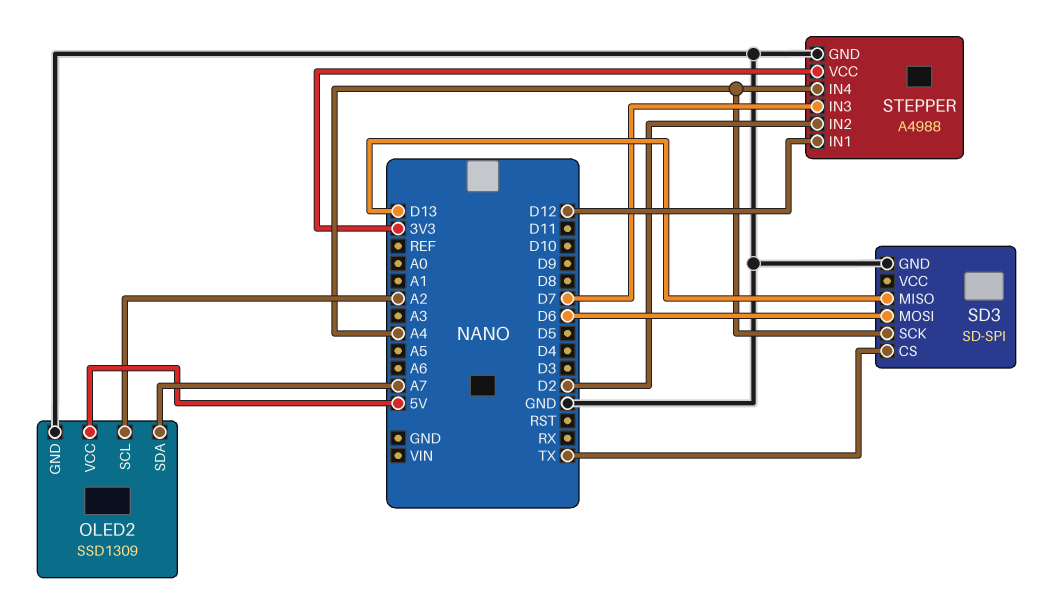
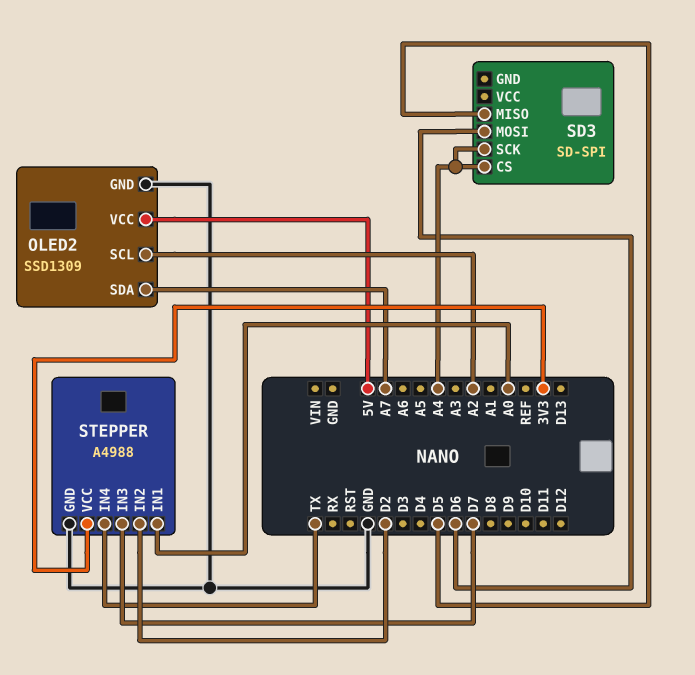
SD3 pin CS: TX -> A4
SD3 pin GND: GND -> none
SD3 pin MISO: D13 -> D5
STEPPER pin IN1: D12 -> A0
STEPPER pin IN4: A4 -> TX

